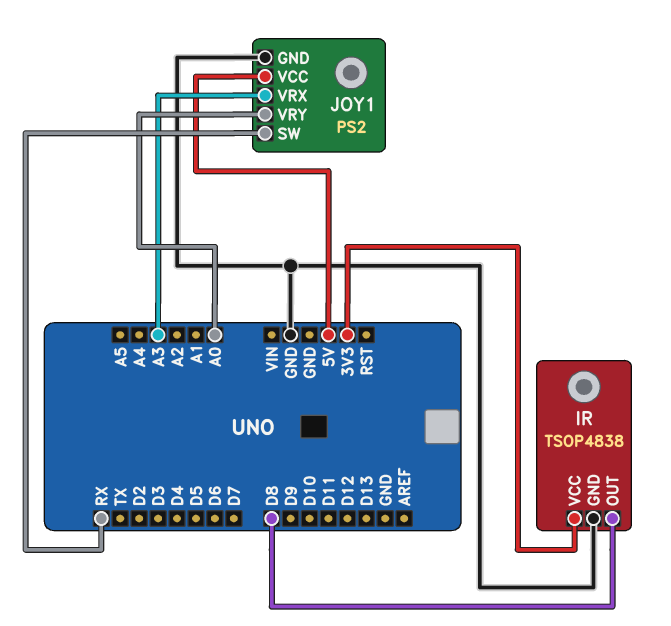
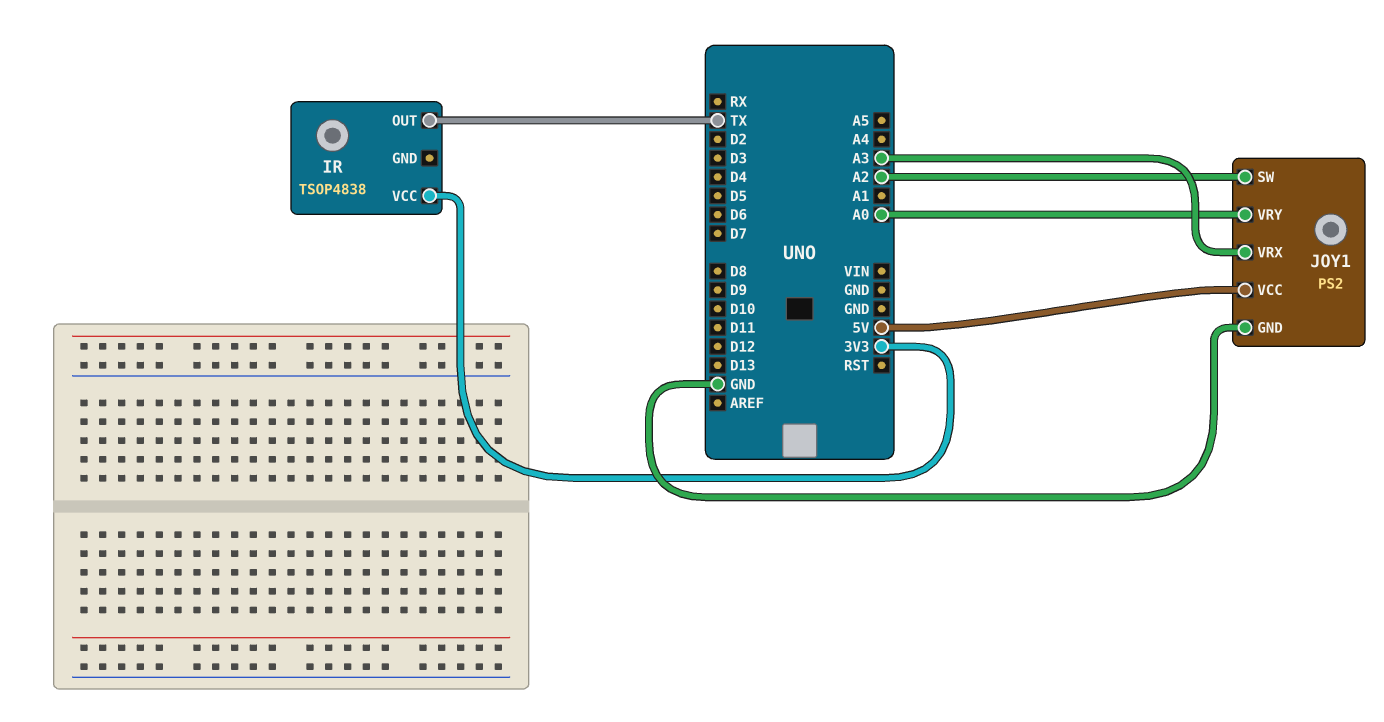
IR pin GND: GND -> none
IR pin OUT: D8 -> TX
JOY1 pin SW: RX -> A2

